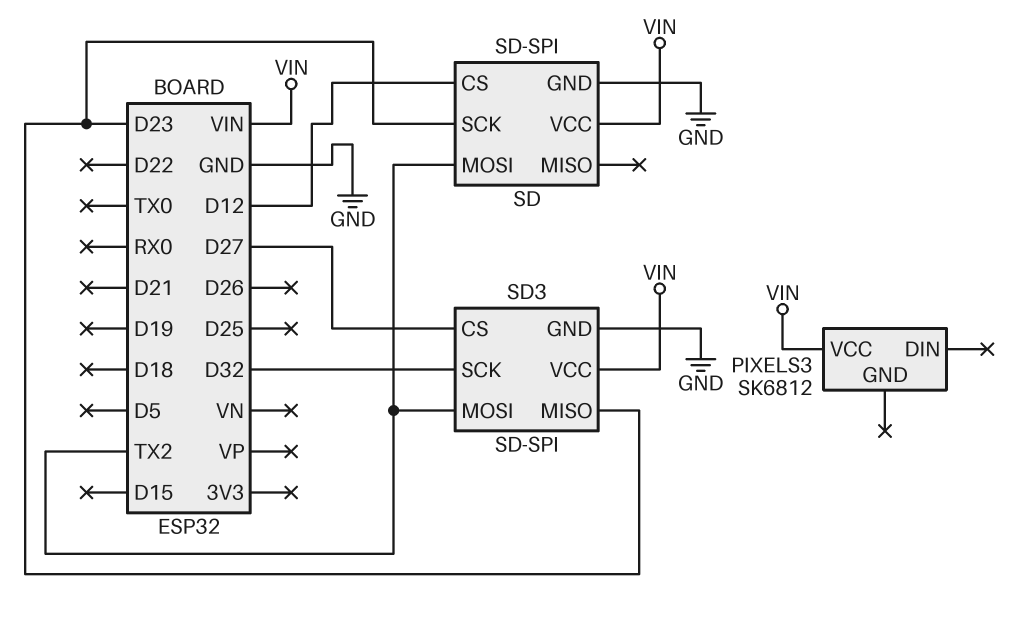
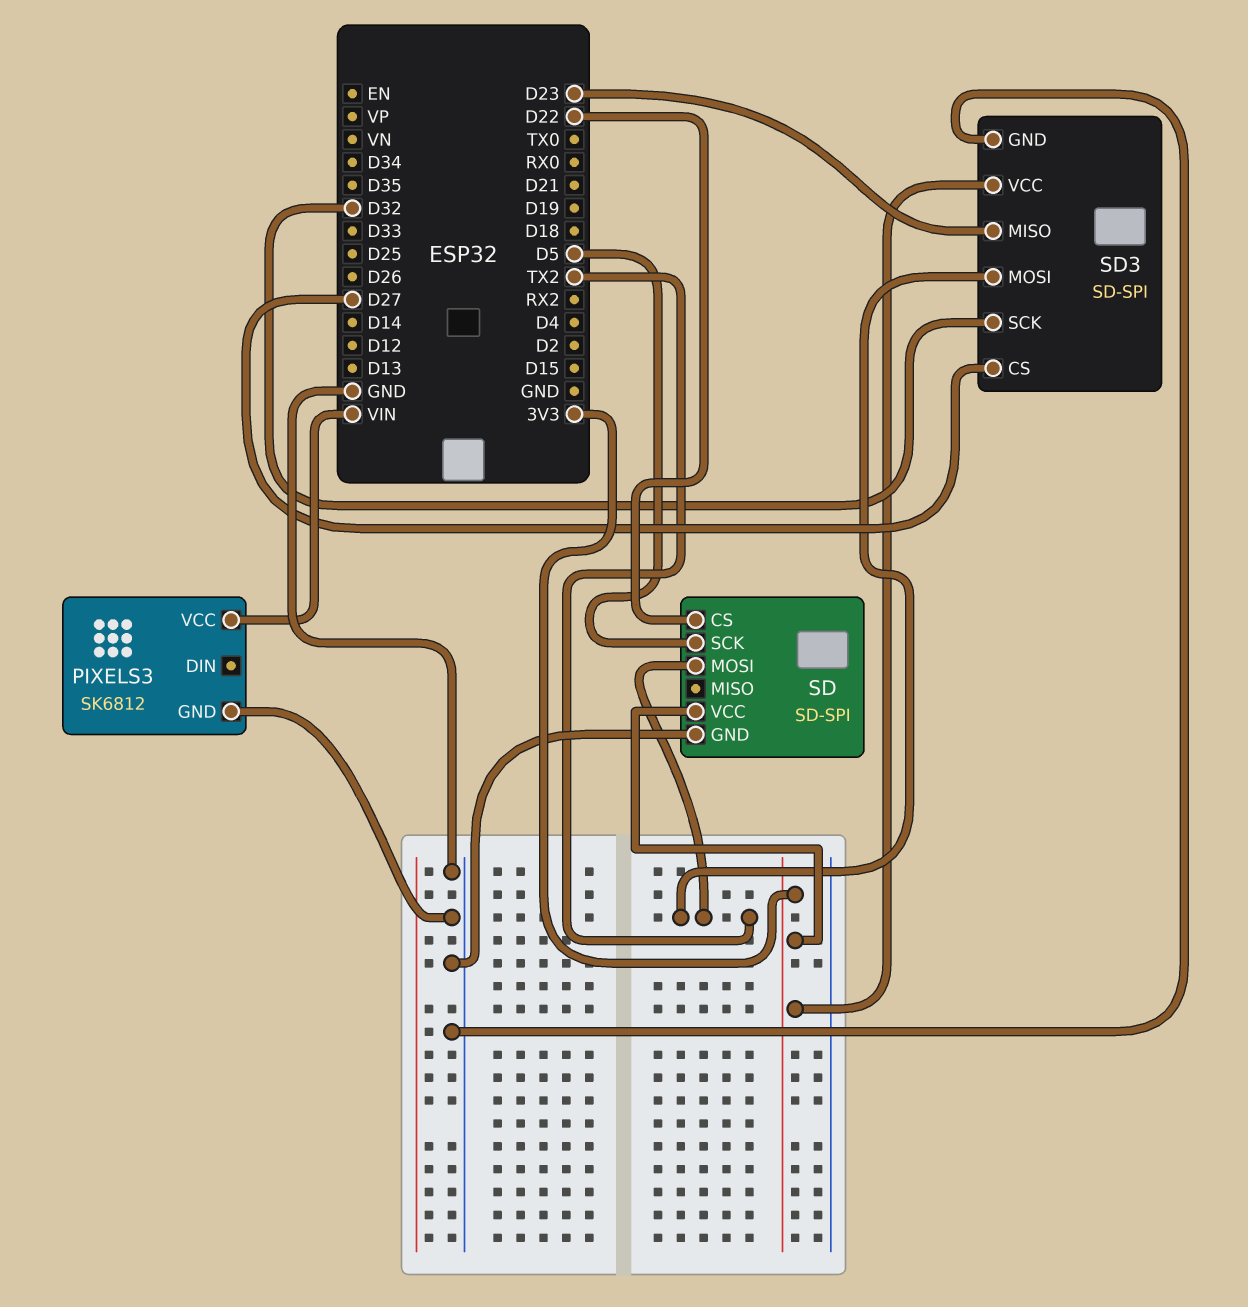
PIXELS3 pin GND: none -> GND
SD pin CS: D12 -> D22
SD pin SCK: D23 -> D5
SD pin VCC: VIN -> 3V3
SD3 pin VCC: VIN -> 3V3

